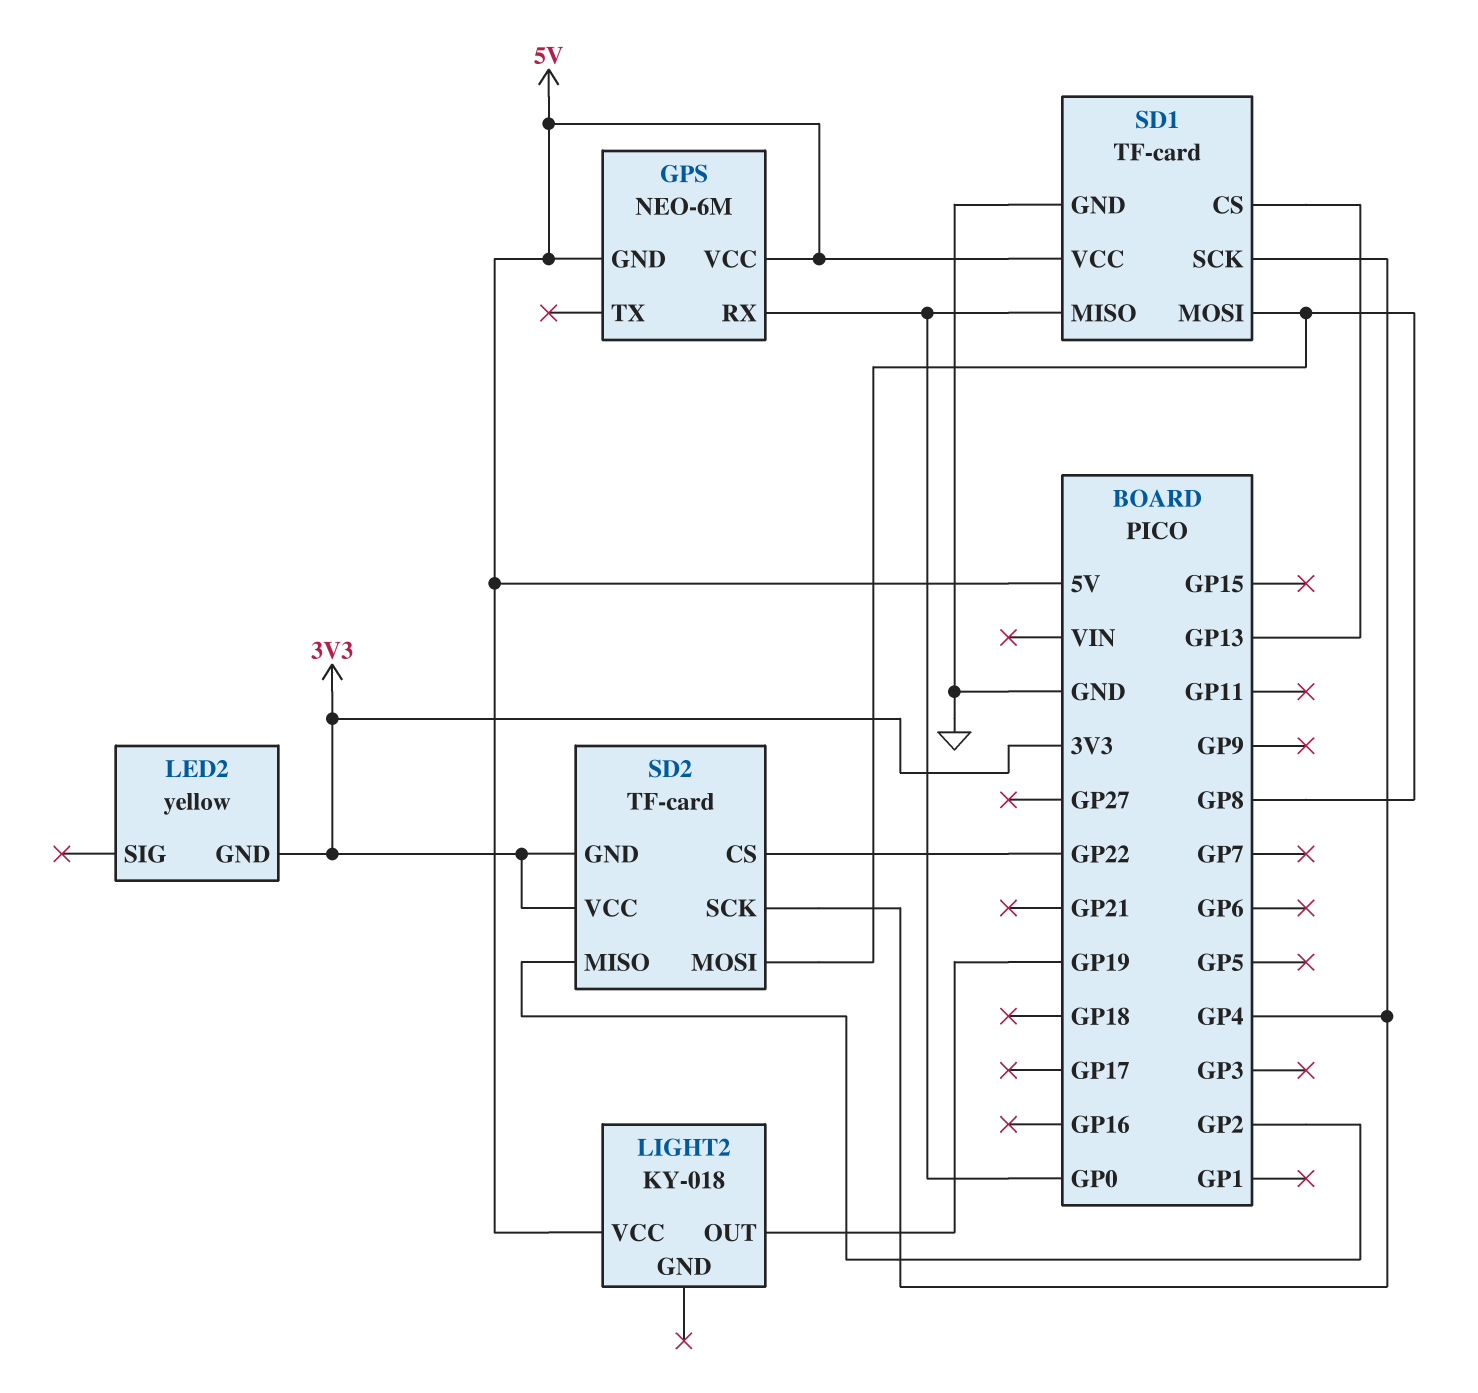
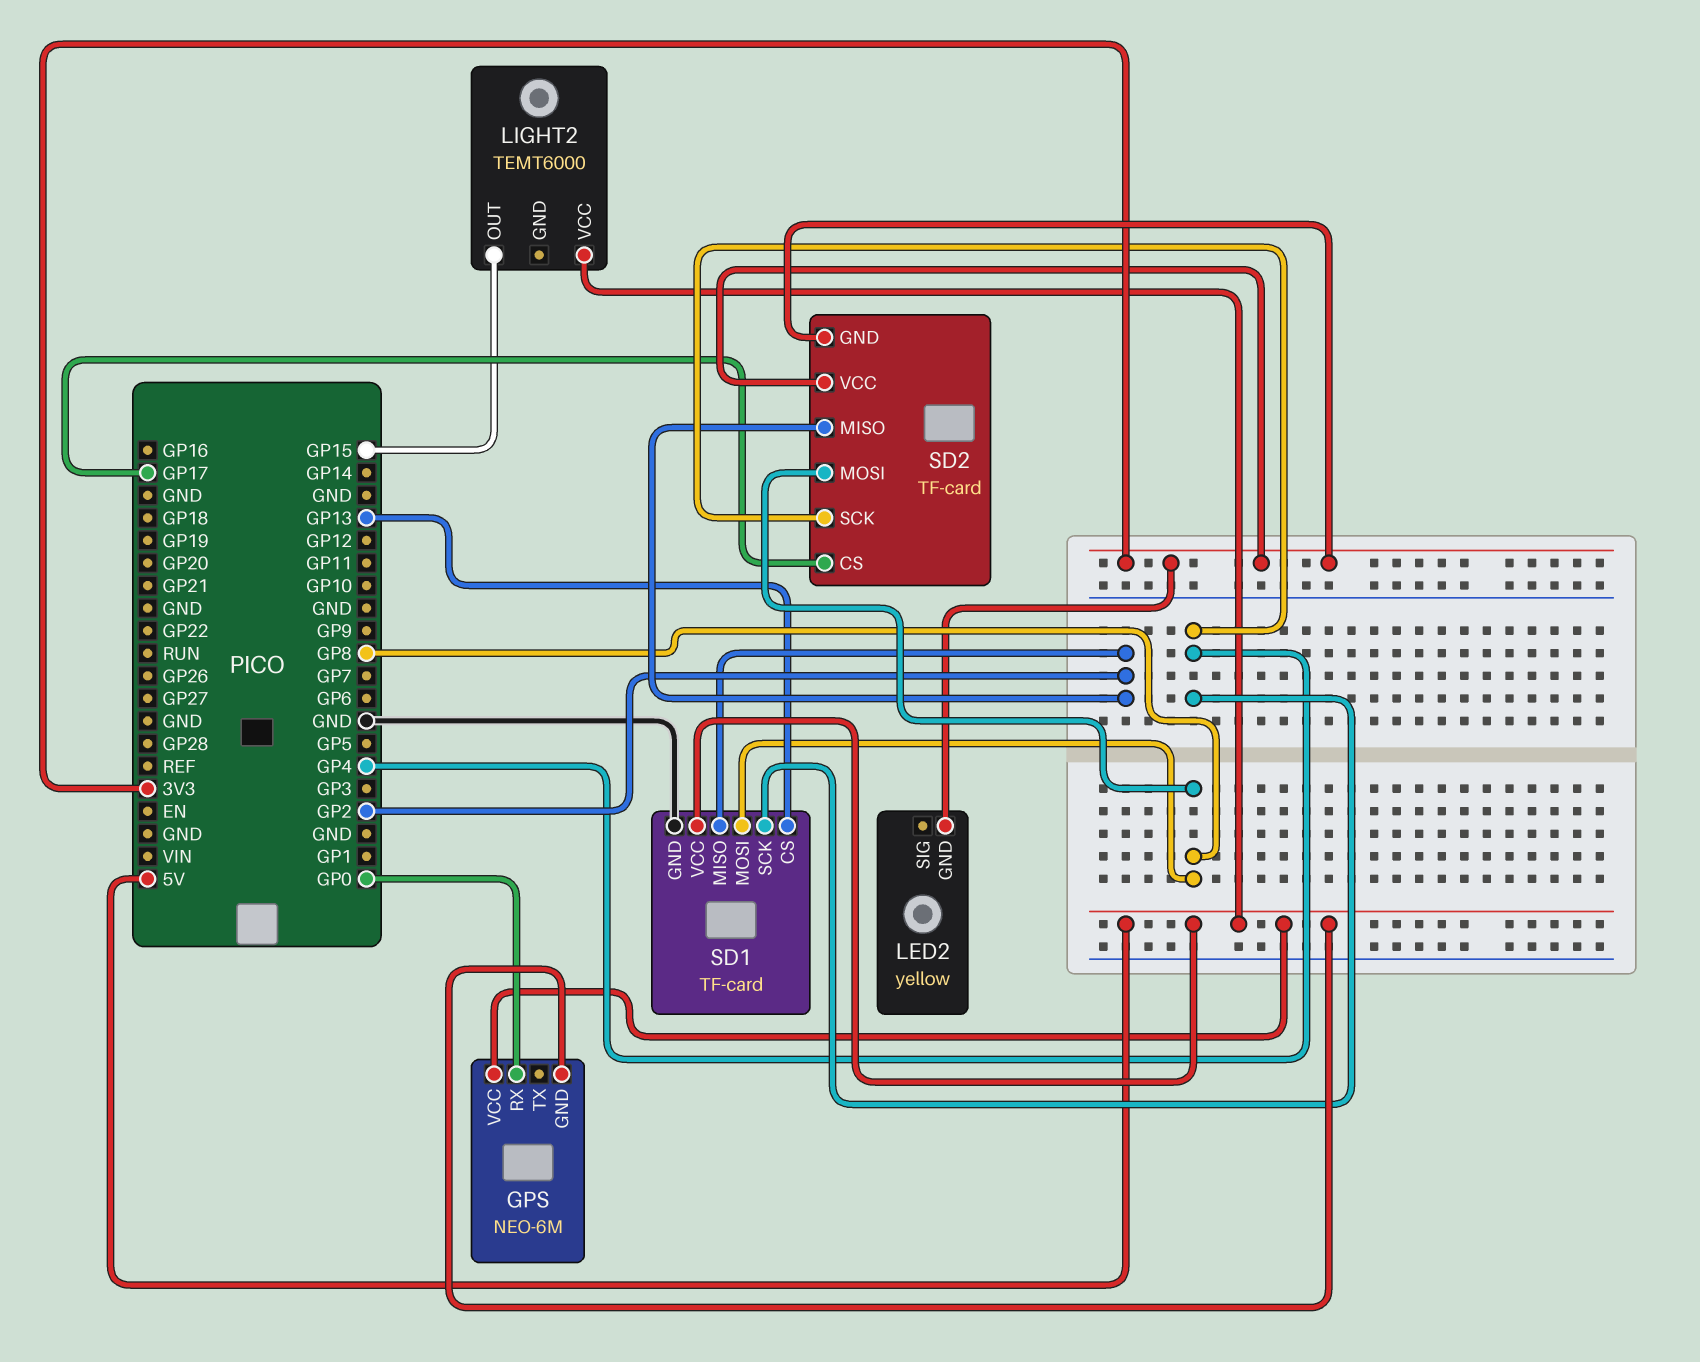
LIGHT2: KY-018 -> TEMT6000
LIGHT2 pin OUT: GP19 -> GP15
SD1 pin MISO: GP0 -> GP2
SD2 pin CS: GP22 -> GP17

